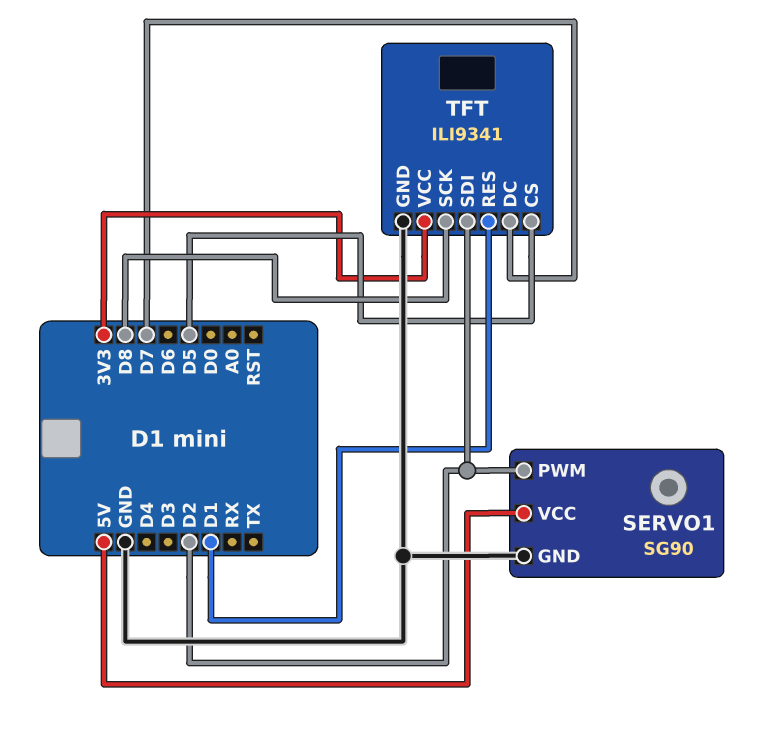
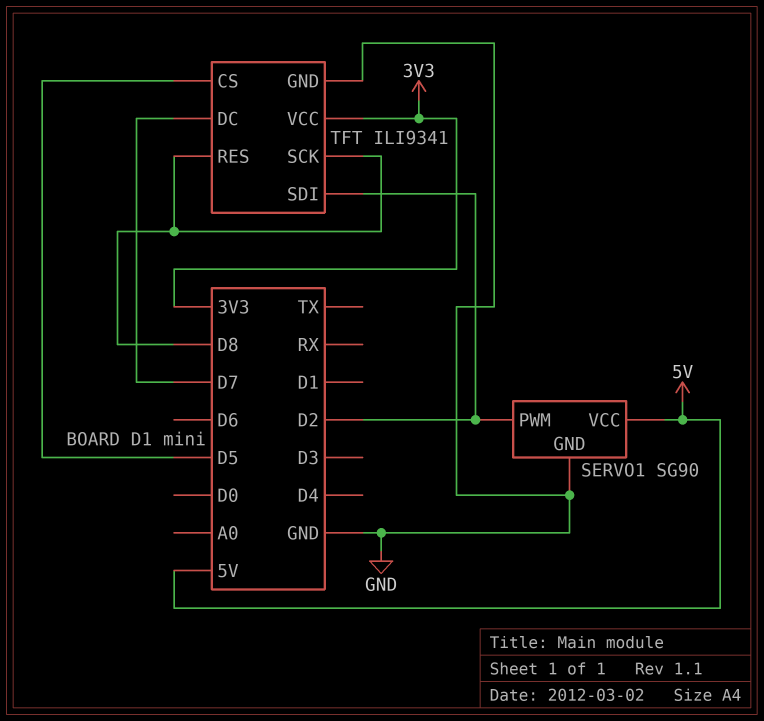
TFT pin RES: D1 -> D8

